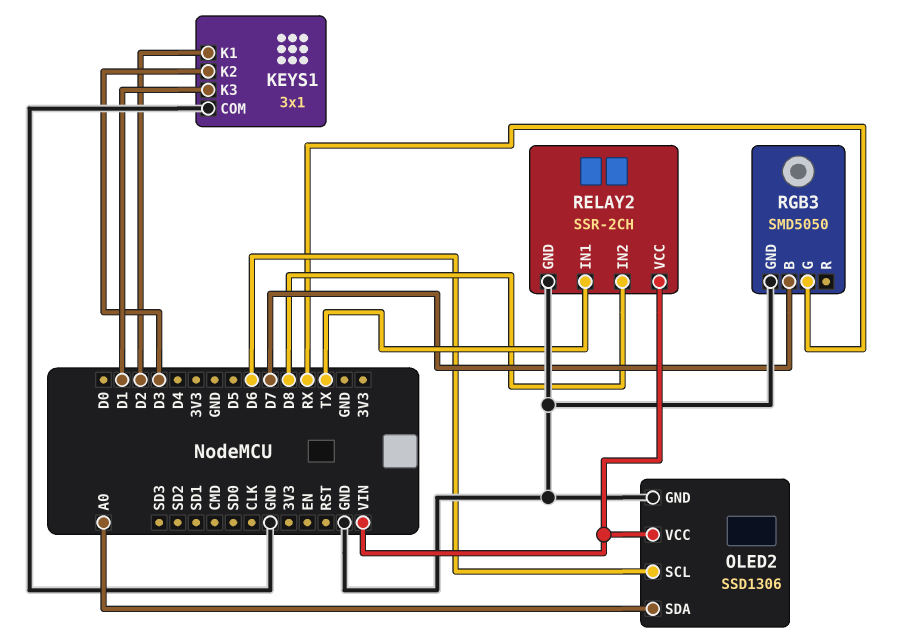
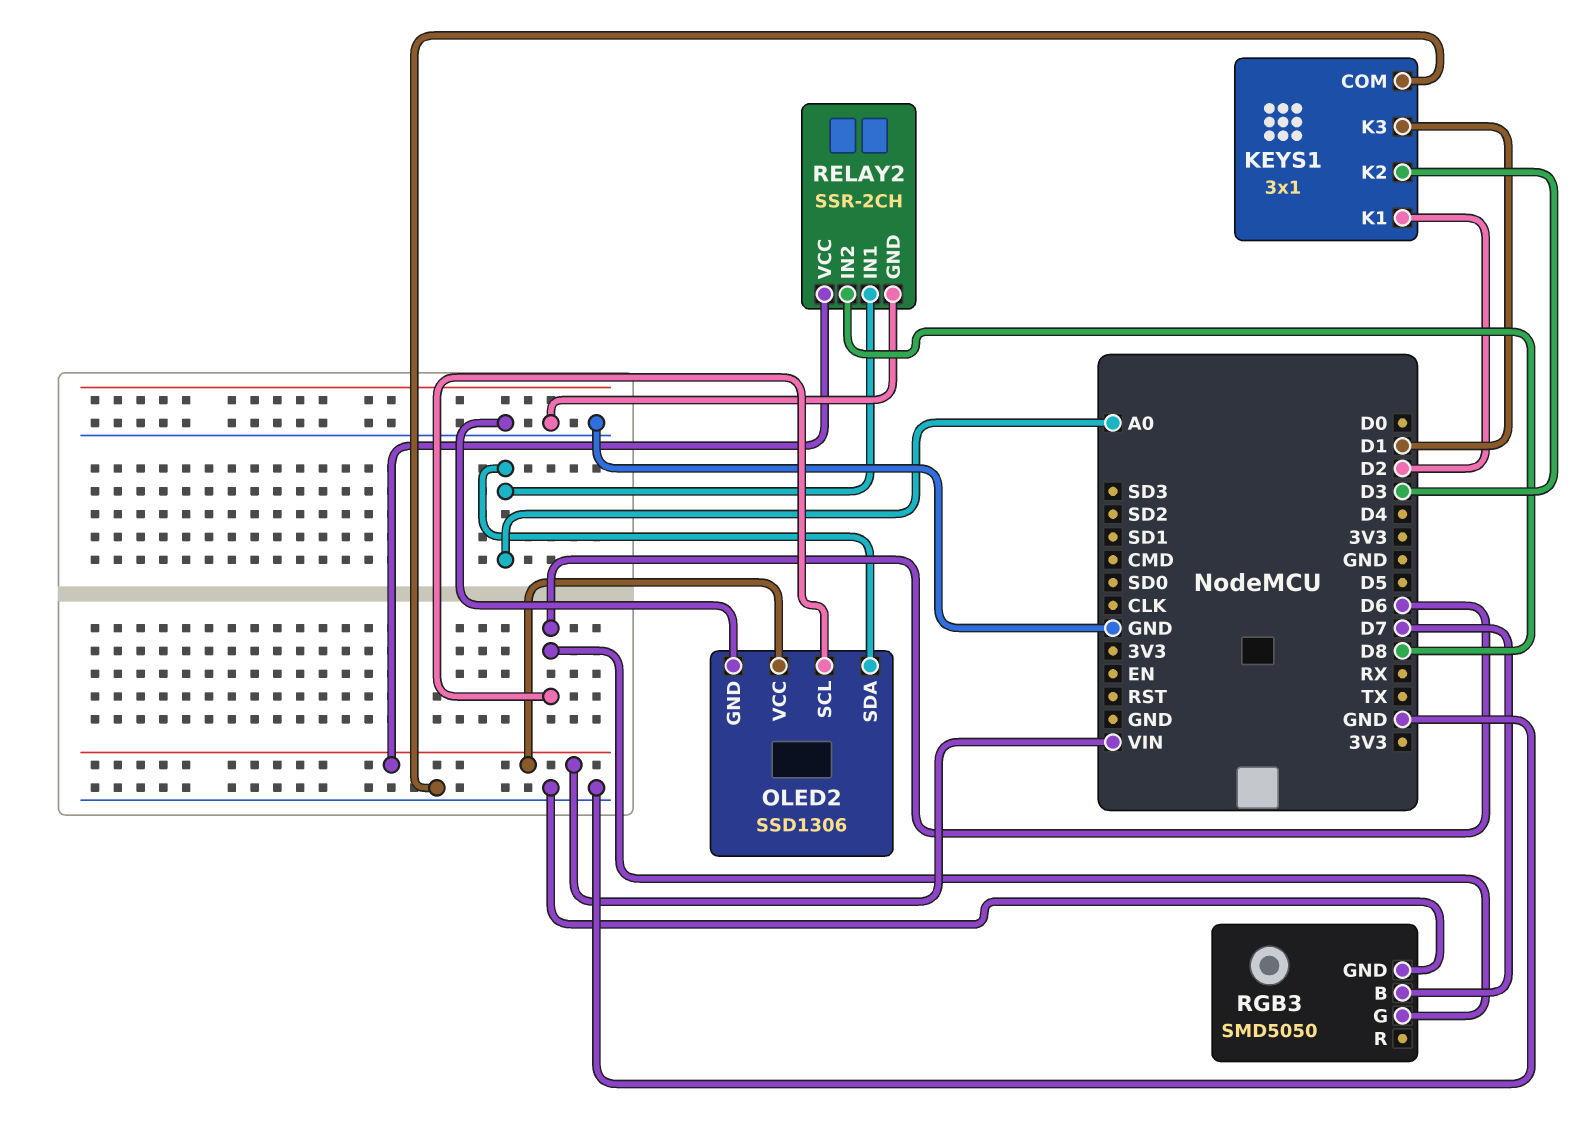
RELAY2 pin IN1: TX -> A0
RGB3 pin G: RX -> D6

